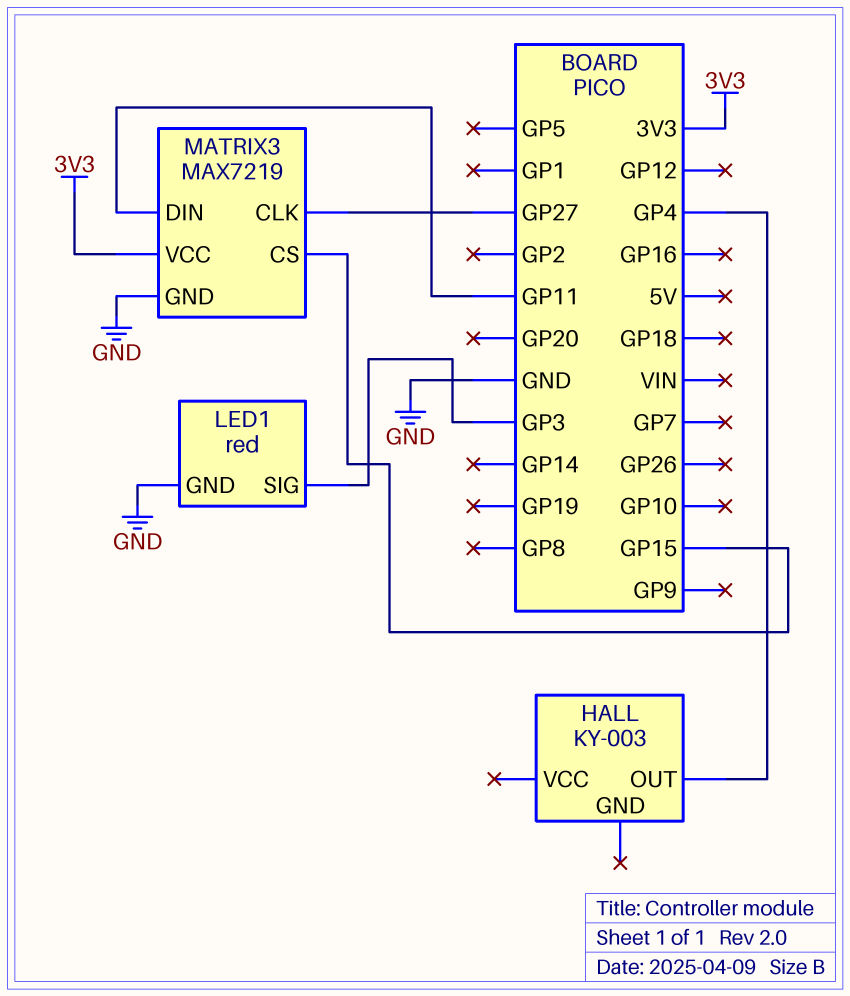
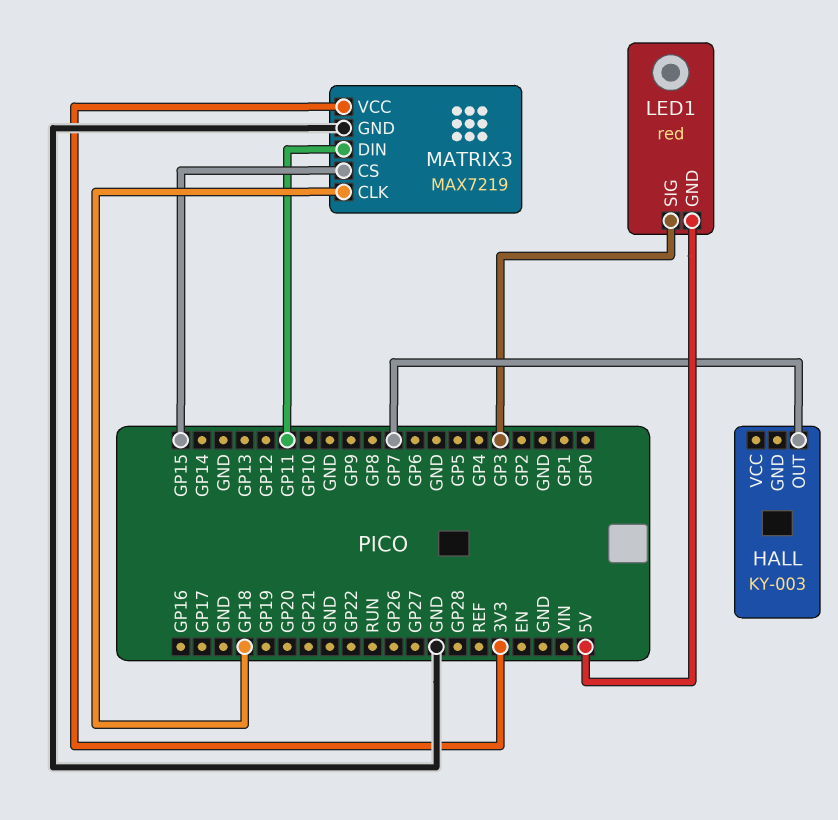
HALL pin OUT: GP4 -> GP7
LED1 pin GND: GND -> 5V
MATRIX3 pin CLK: GP27 -> GP18

